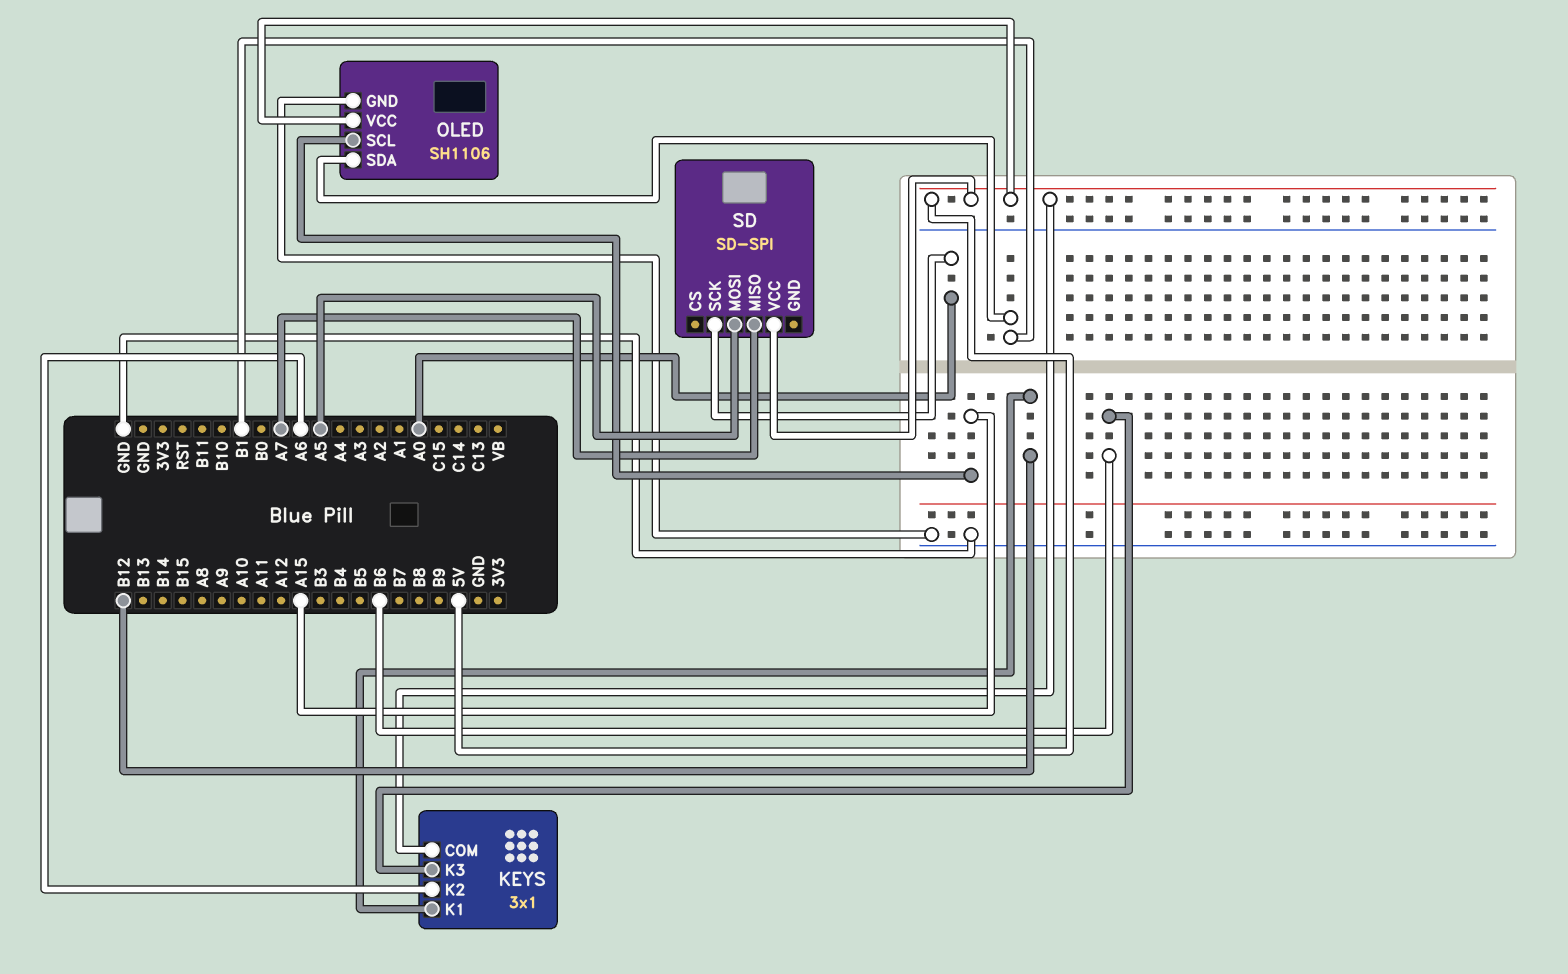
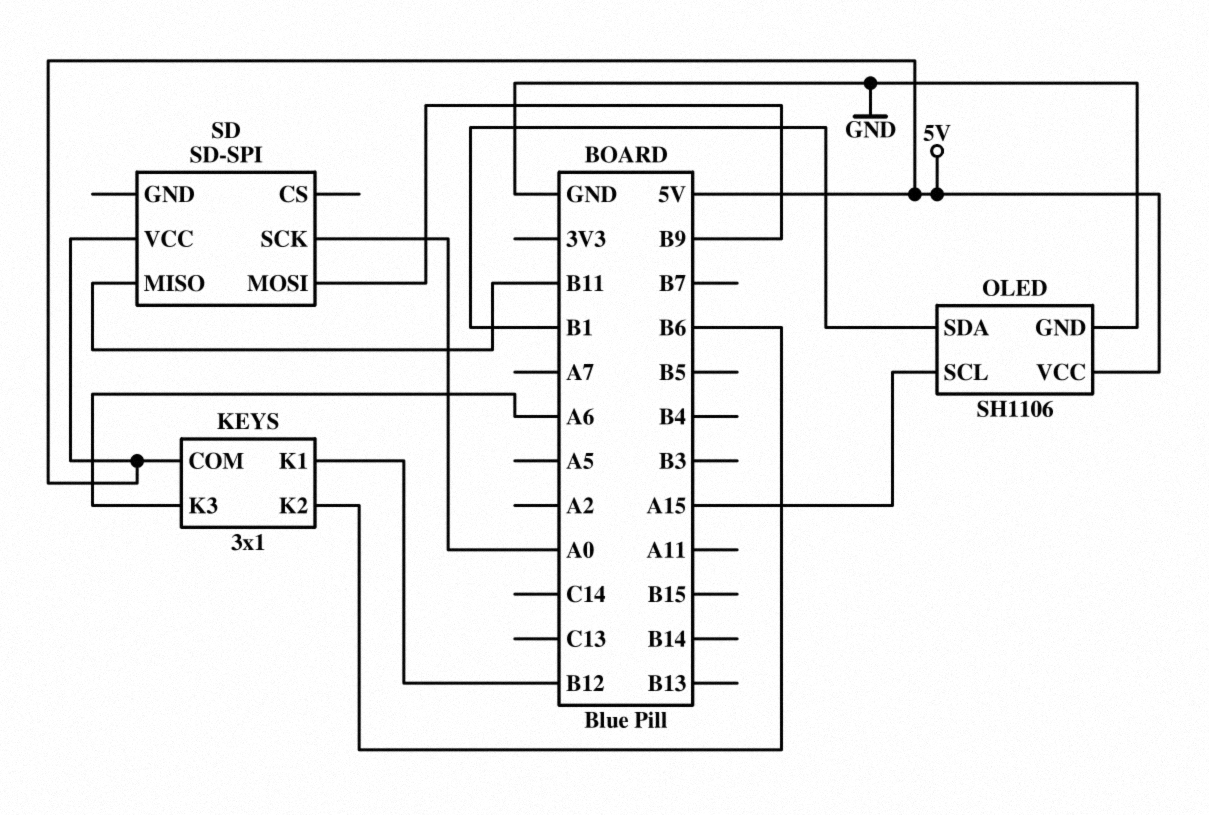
KEYS pin K2: A6 -> B6
KEYS pin K3: B6 -> A6
SD pin MISO: A7 -> B11
SD pin MOSI: A5 -> B9

